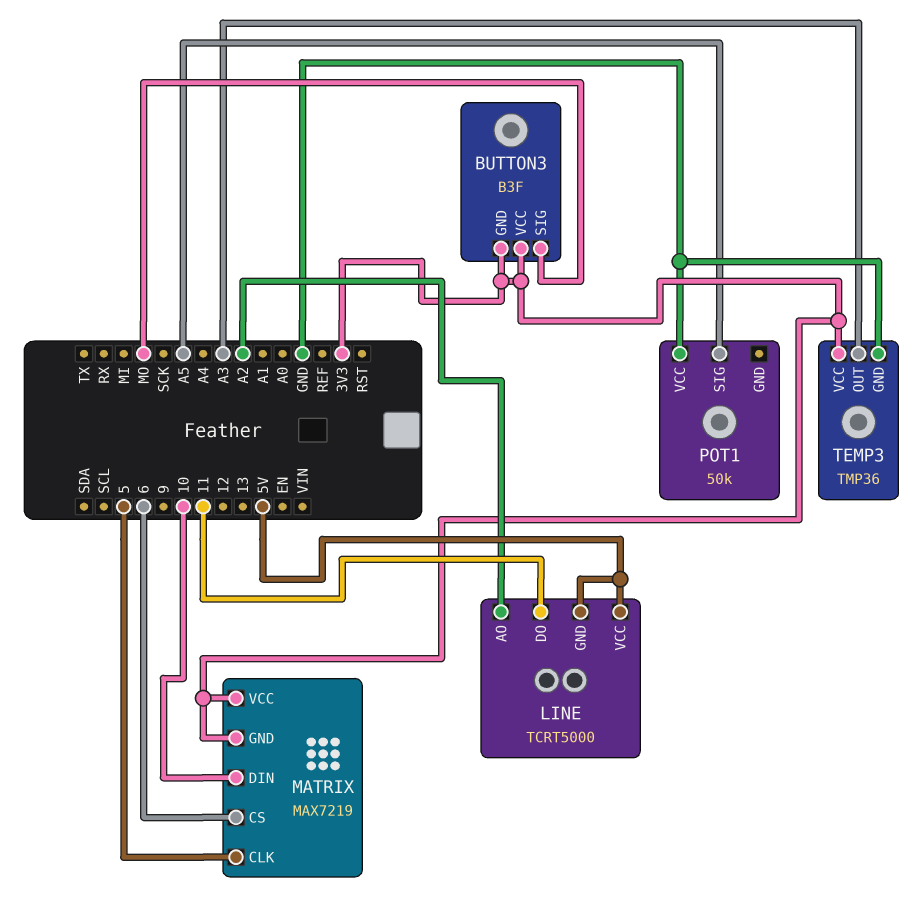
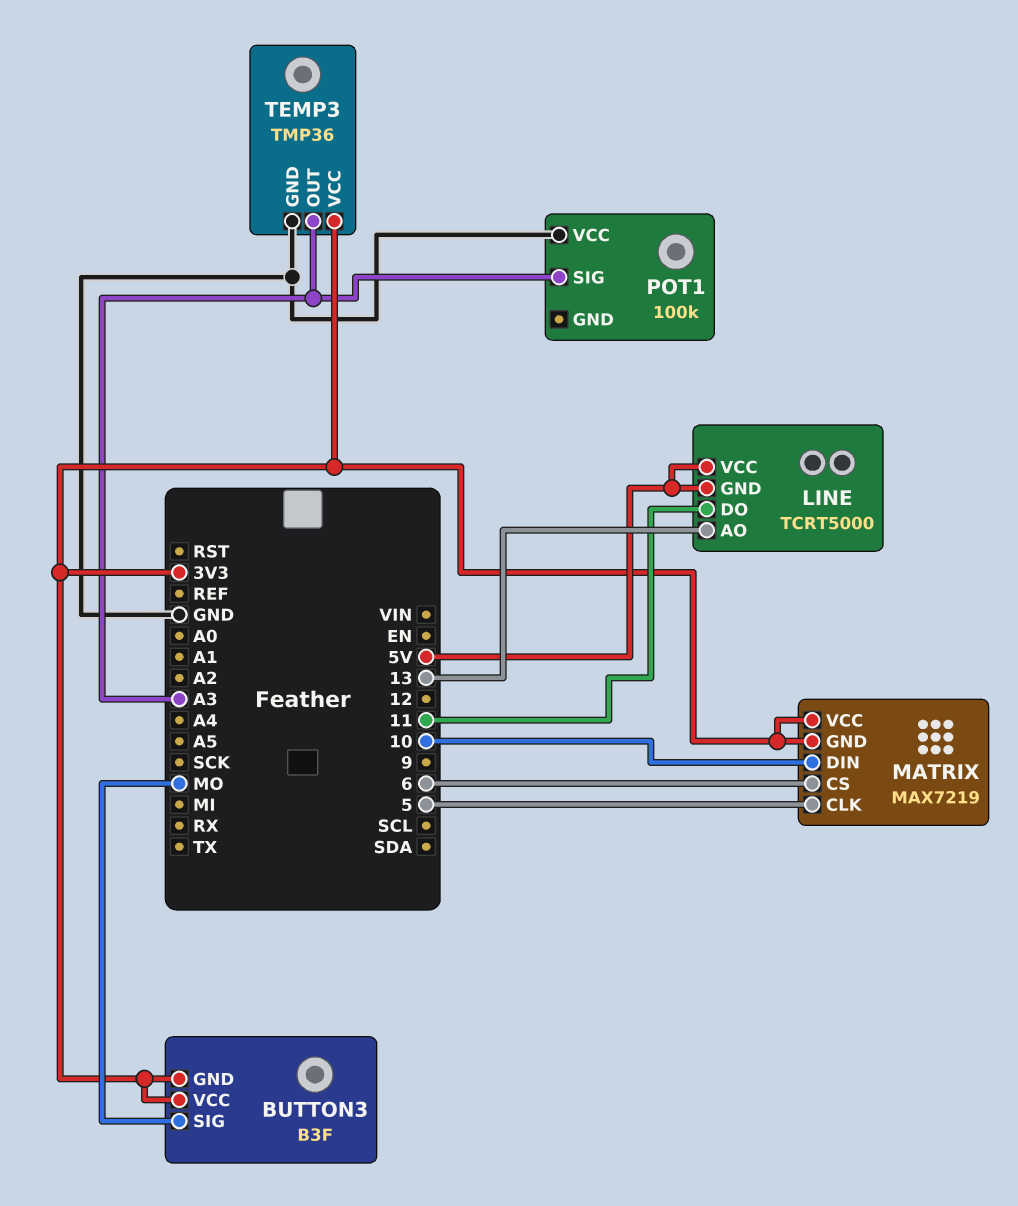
LINE pin AO: A2 -> 13
POT1: 50k -> 100k
POT1 pin SIG: A5 -> A3

